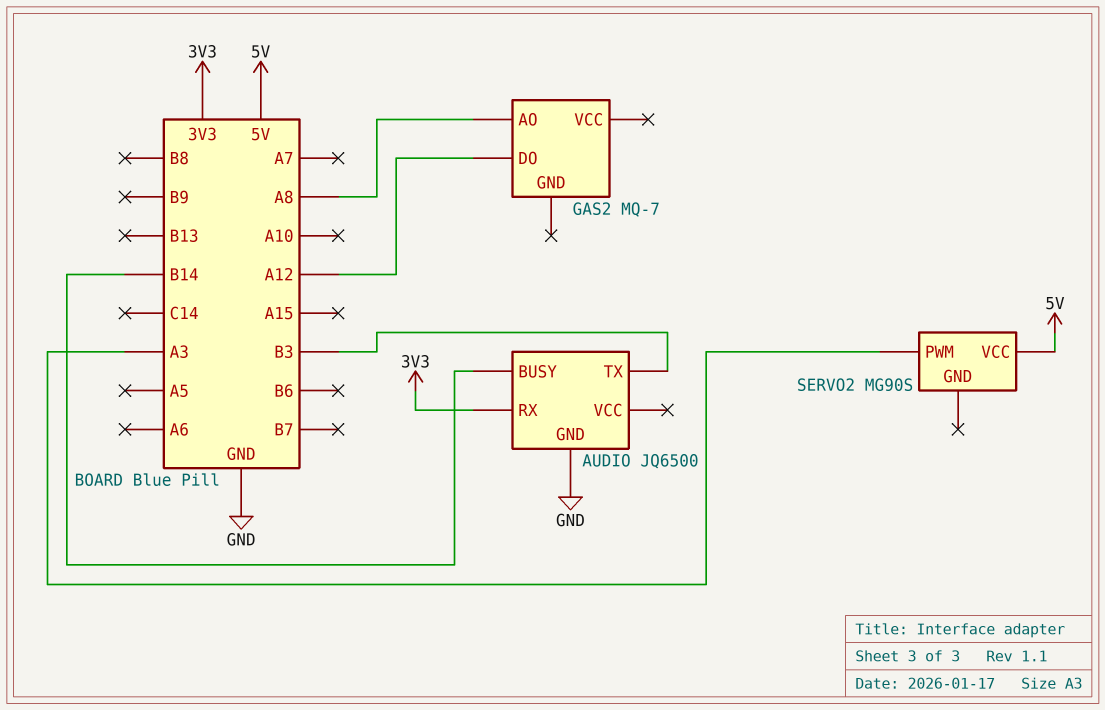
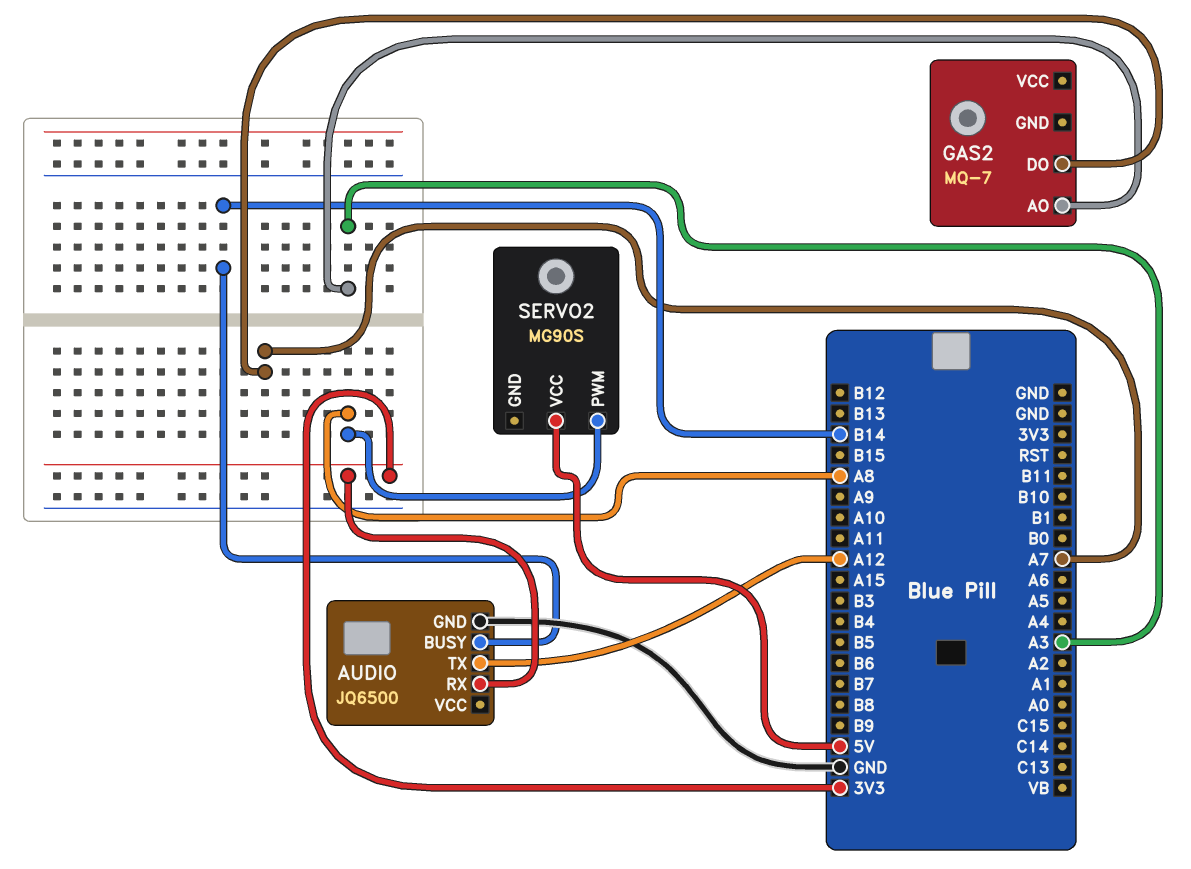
AUDIO pin TX: B3 -> A12
GAS2 pin AO: A8 -> A3
GAS2 pin DO: A12 -> A7
SERVO2 pin PWM: A3 -> A8

